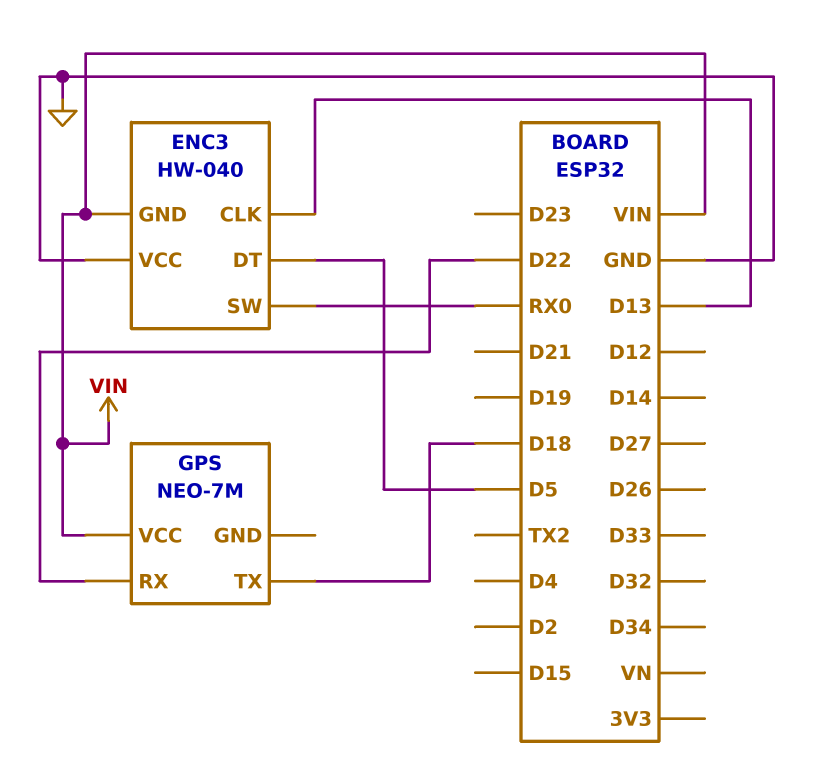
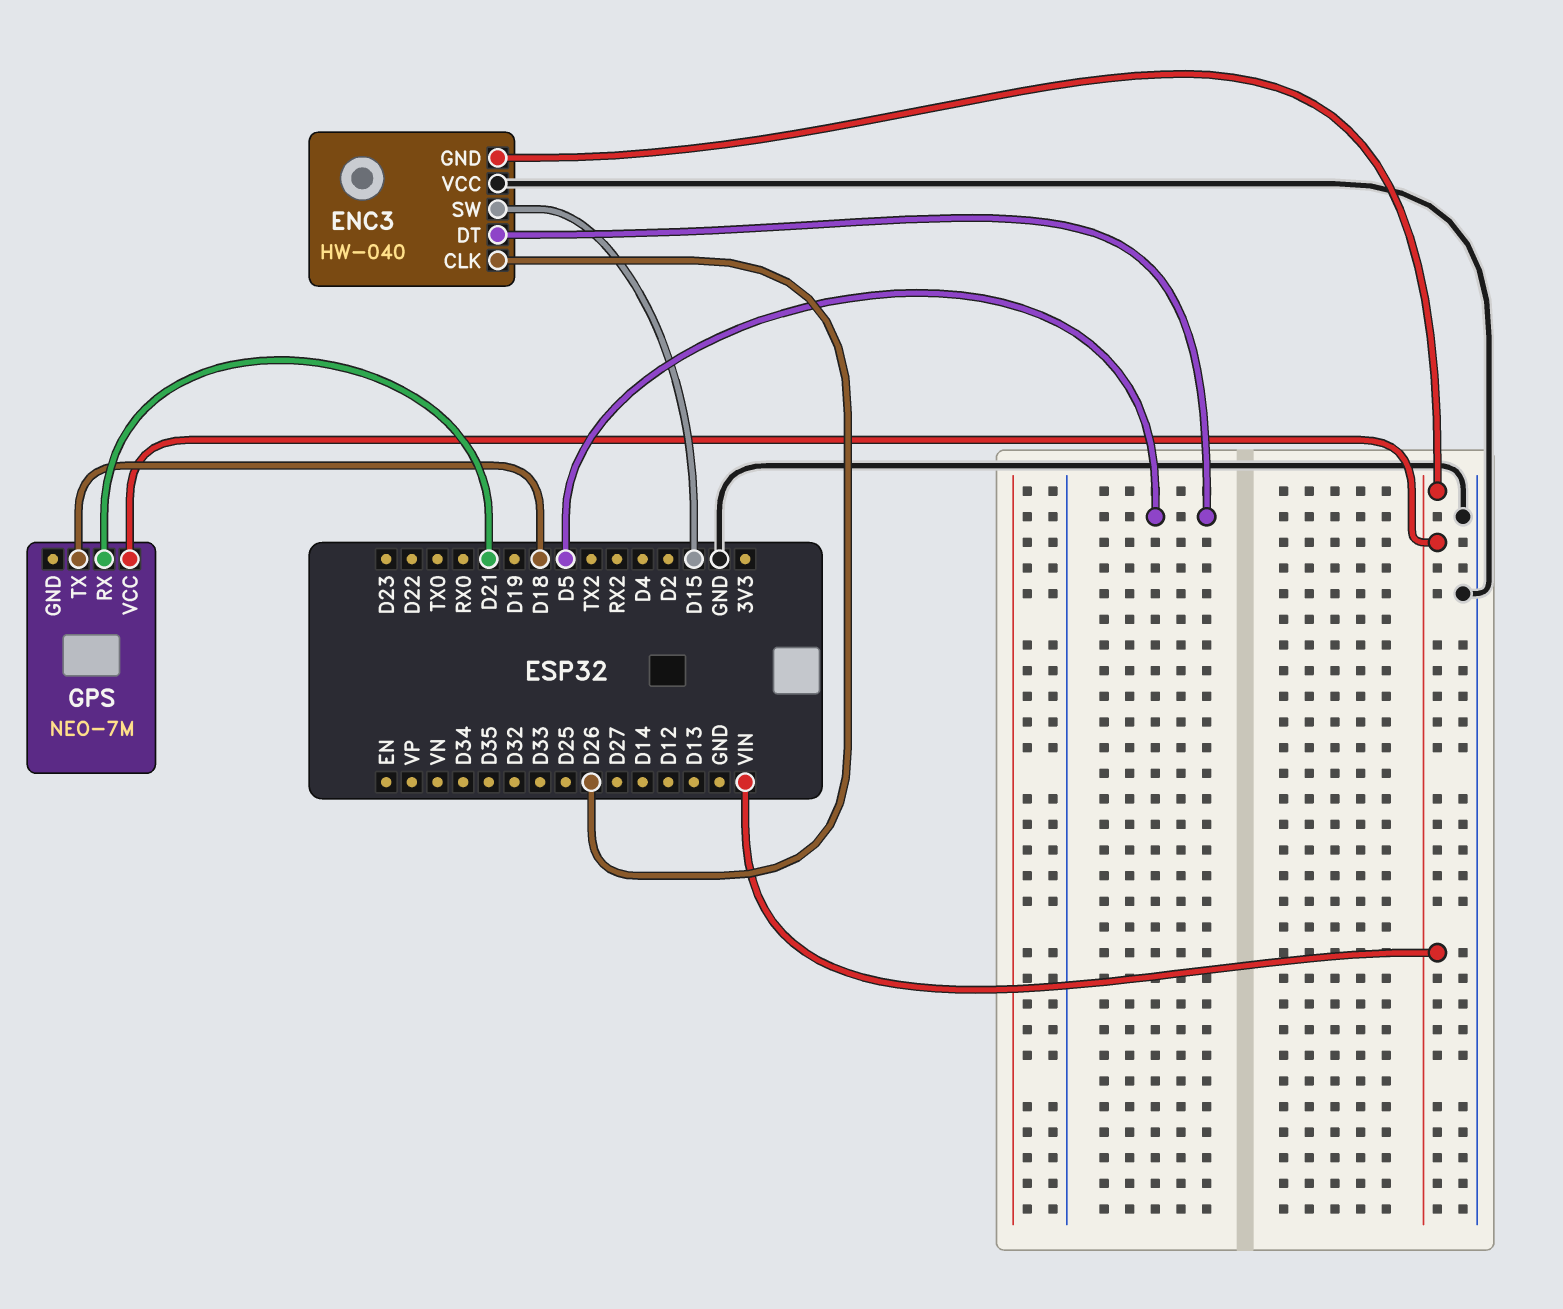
ENC3 pin CLK: D13 -> D26
ENC3 pin SW: RX0 -> D15
GPS pin RX: D22 -> D21

